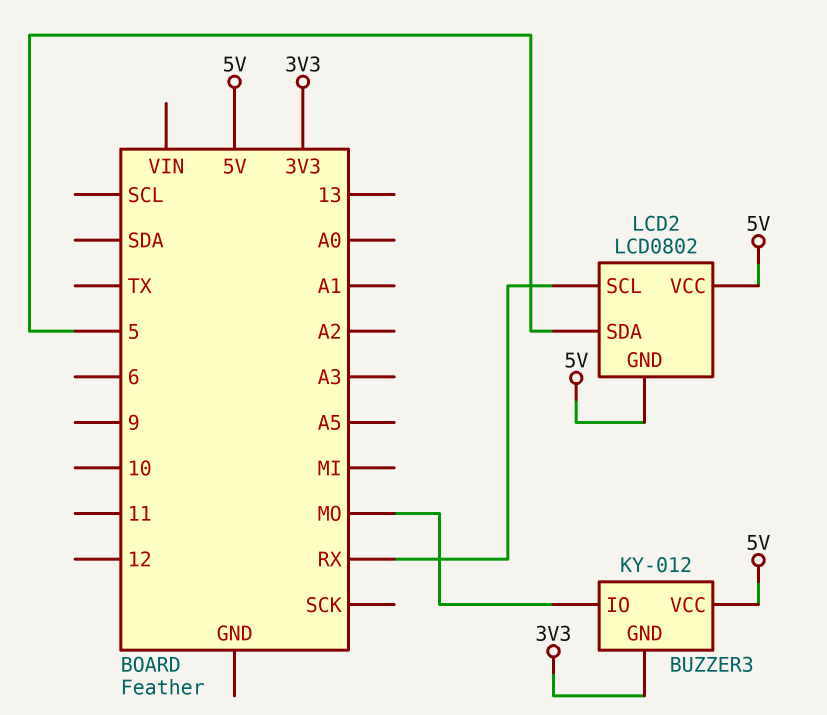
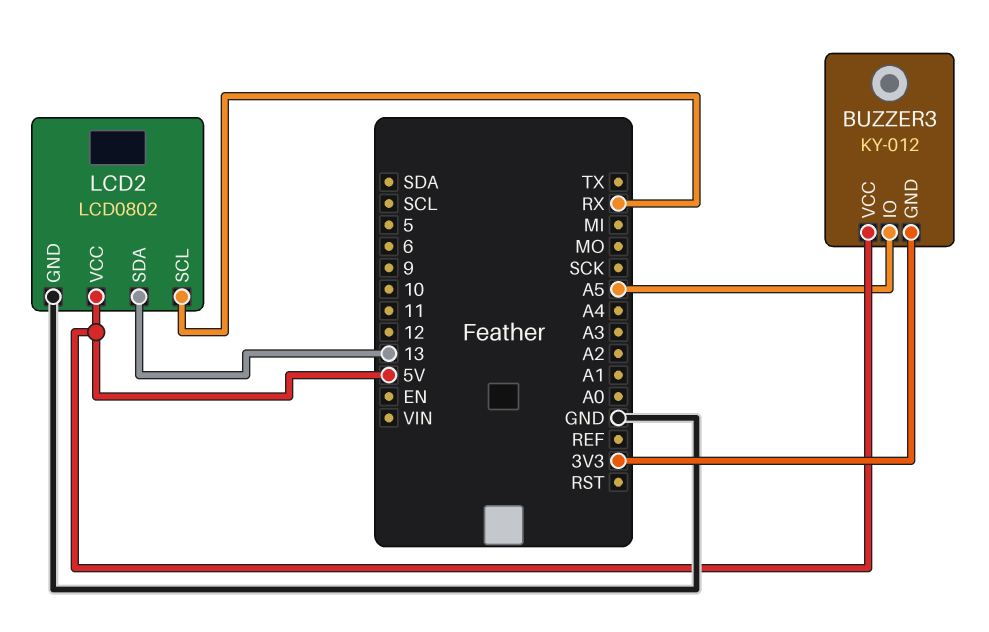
BUZZER3 pin IO: MO -> A5
LCD2 pin GND: 5V -> GND
LCD2 pin SDA: 5 -> 13

